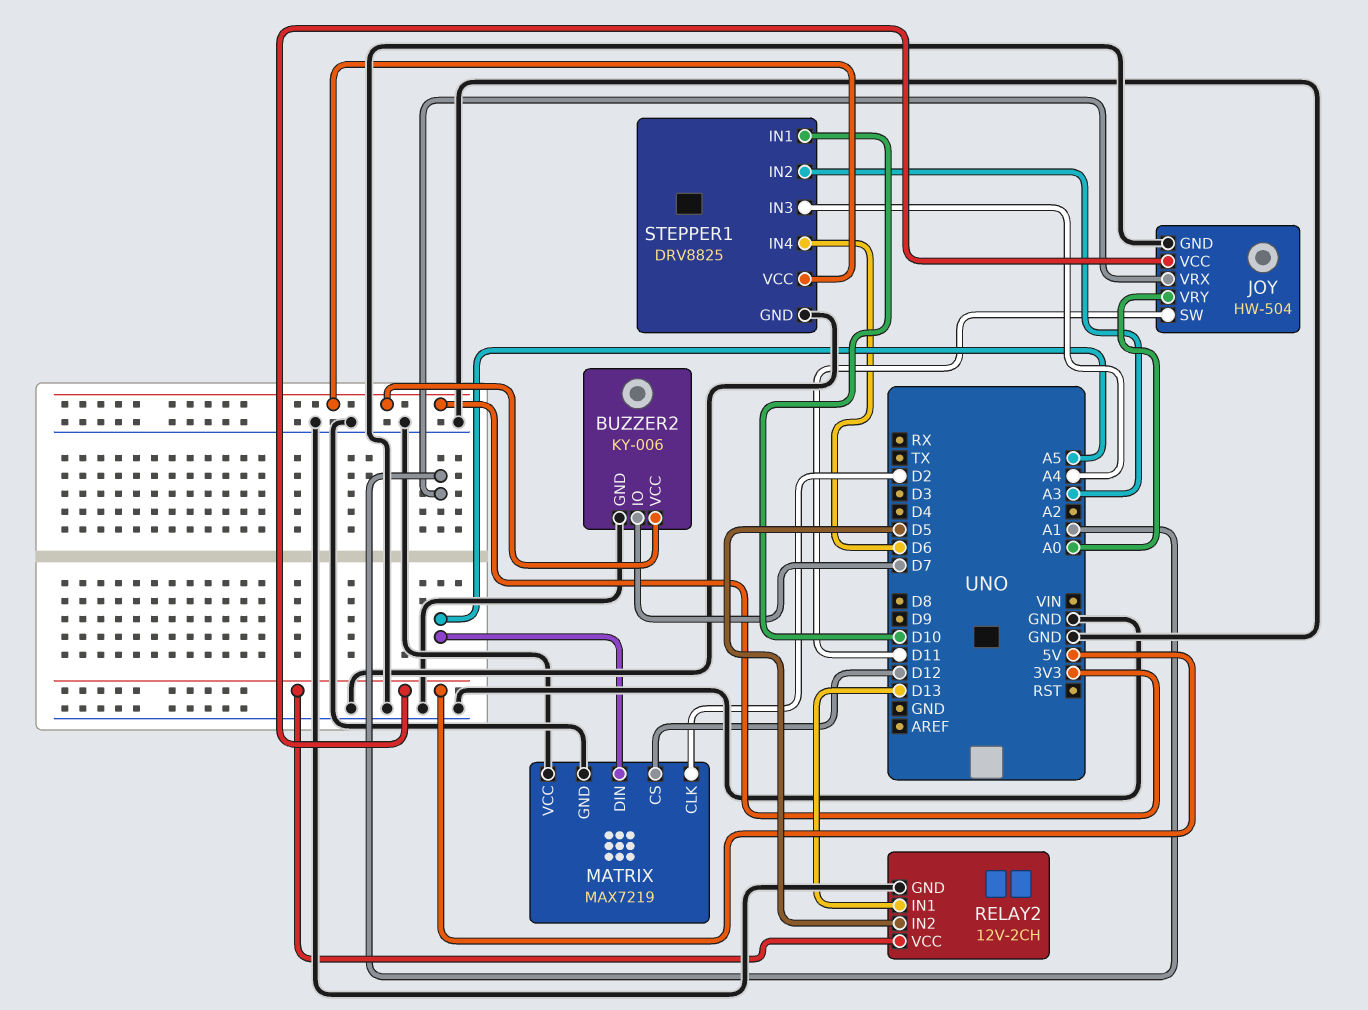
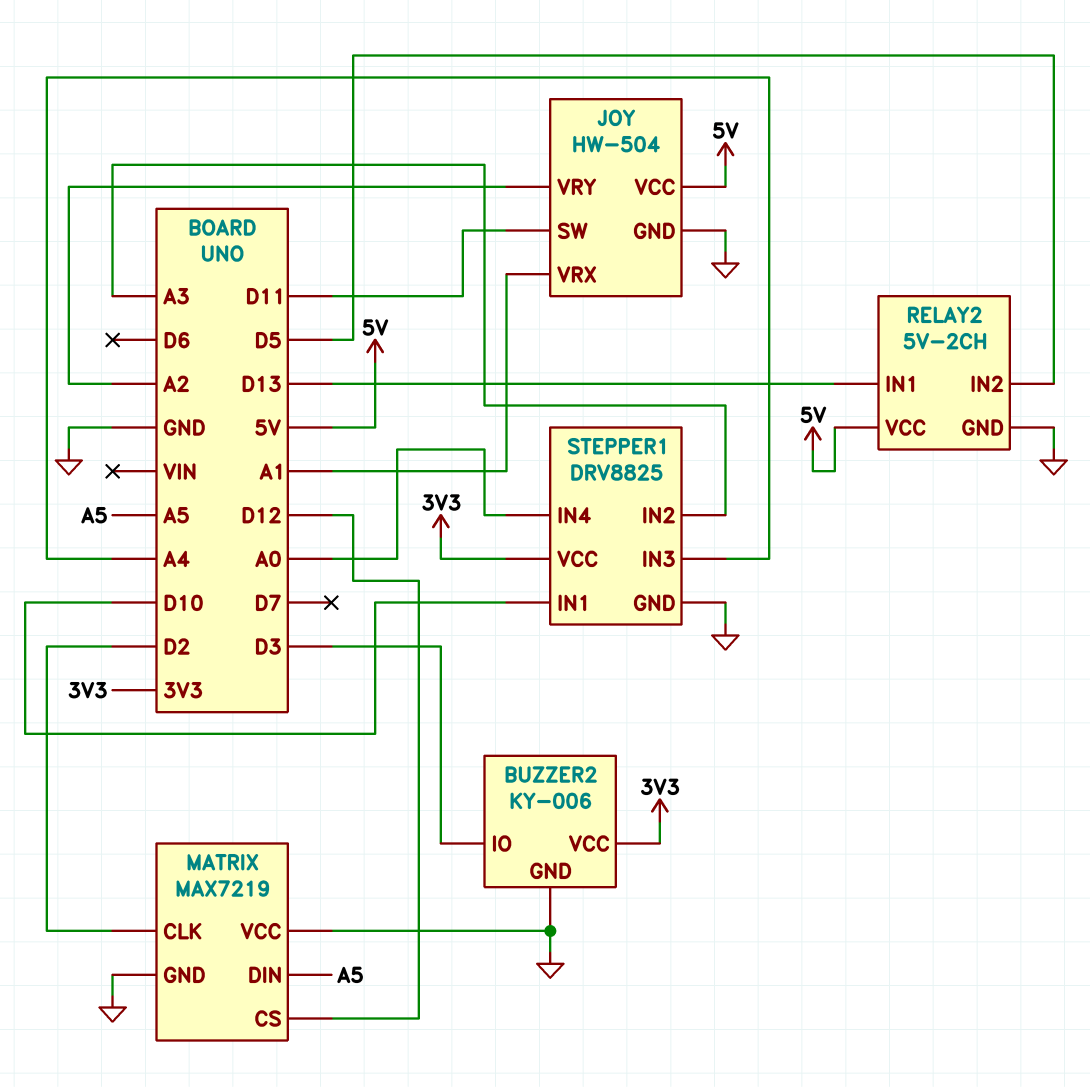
BUZZER2 pin IO: D7 -> D3
JOY pin VRY: A0 -> A2
RELAY2: 12V-2CH -> 5V-2CH
STEPPER1 pin IN4: D6 -> A0

